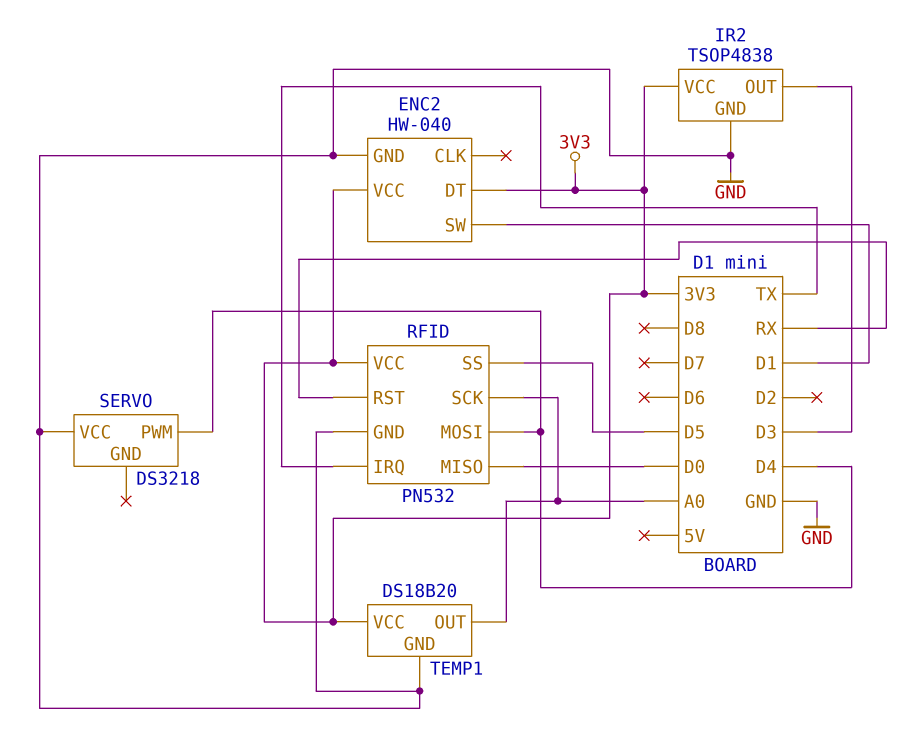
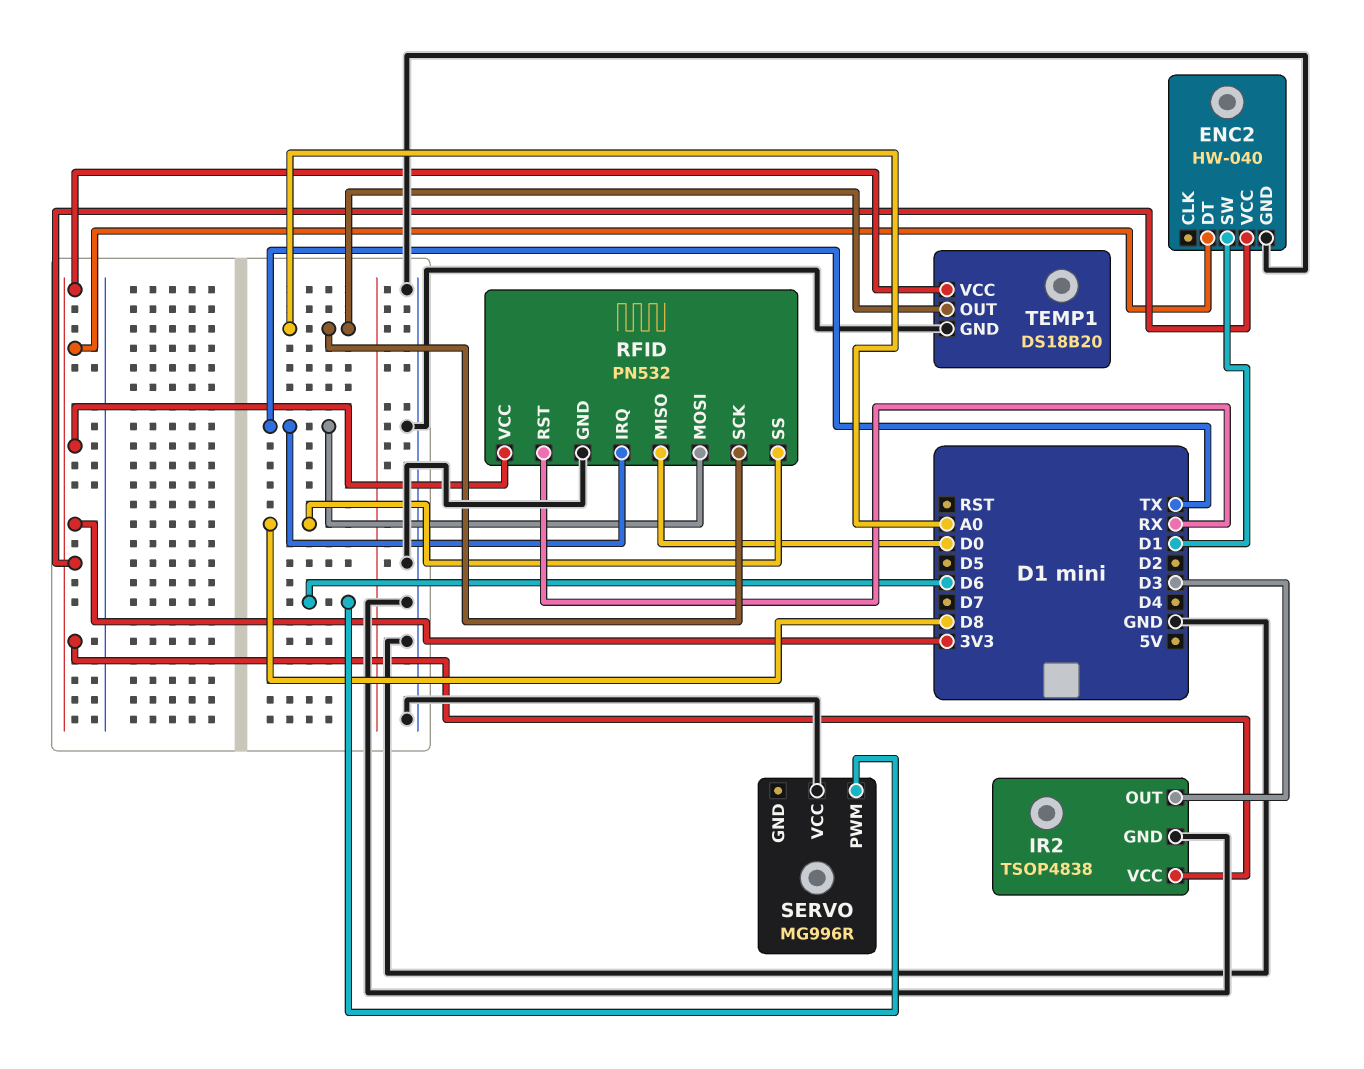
RFID pin MOSI: D4 -> TX
RFID pin SS: D5 -> D8
SERVO: DS3218 -> MG996R
SERVO pin PWM: D4 -> D6

